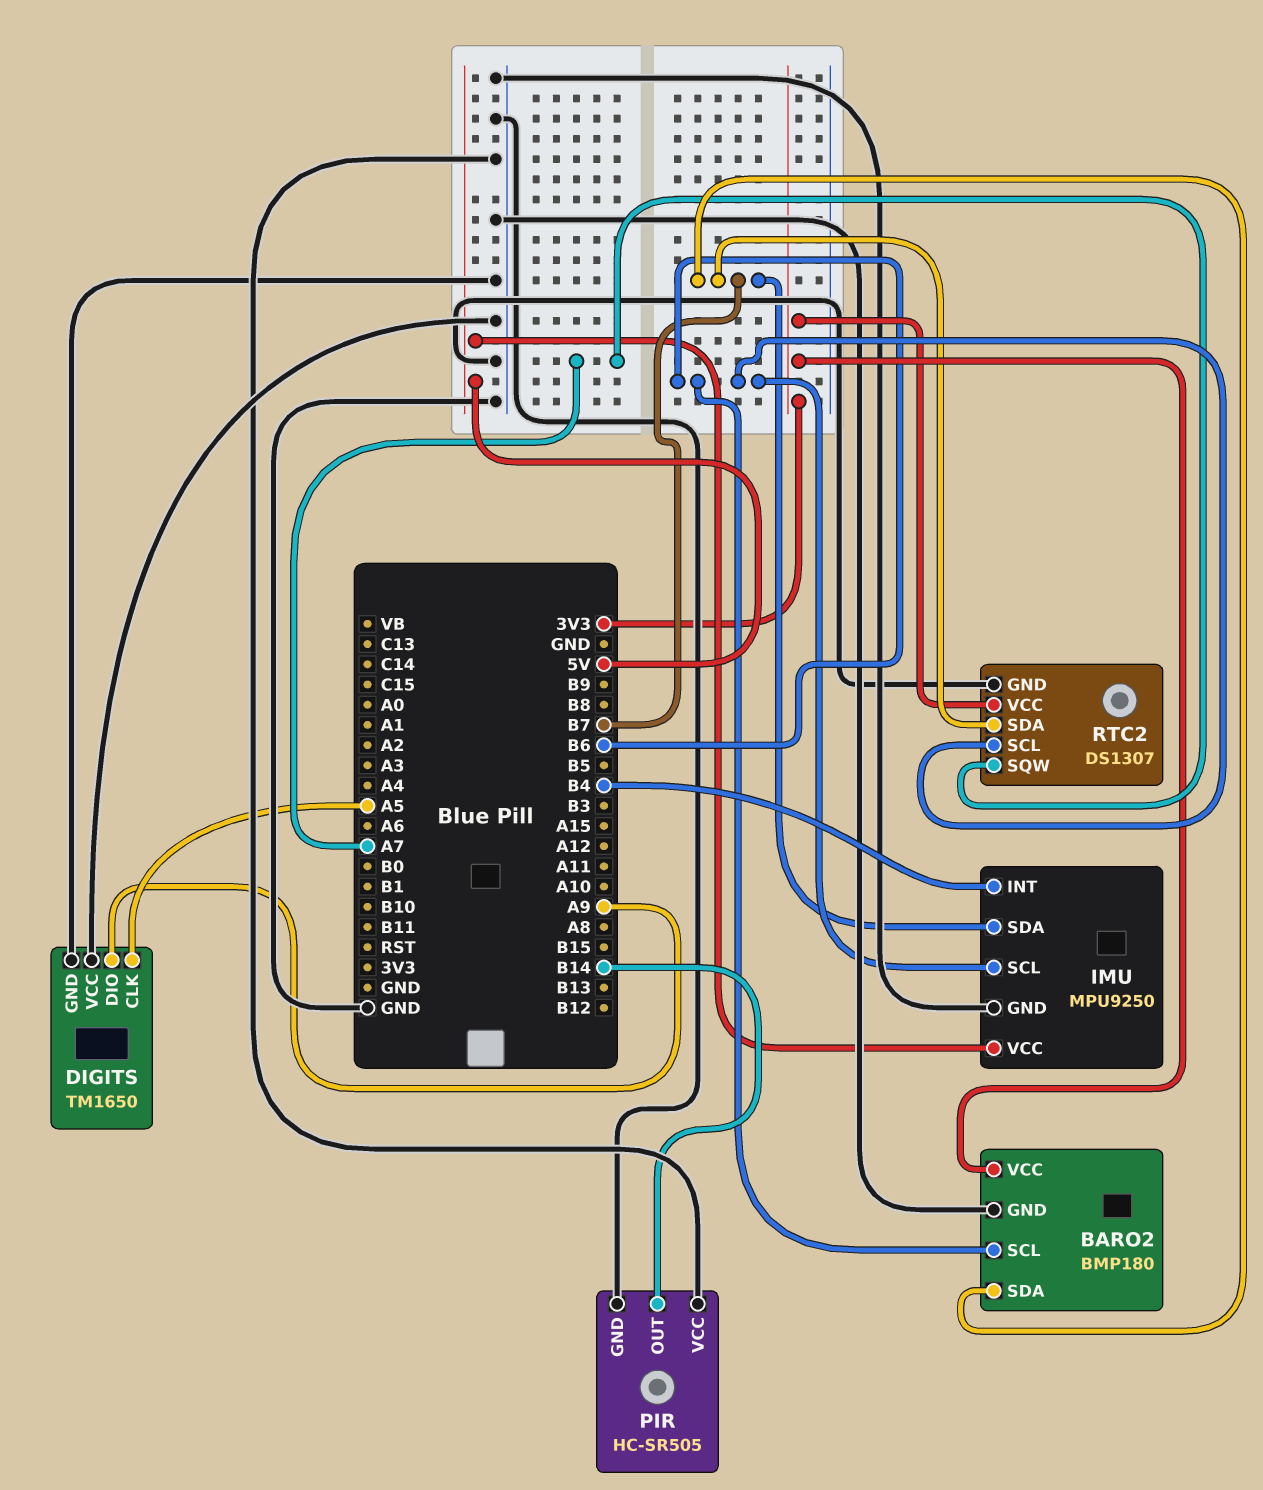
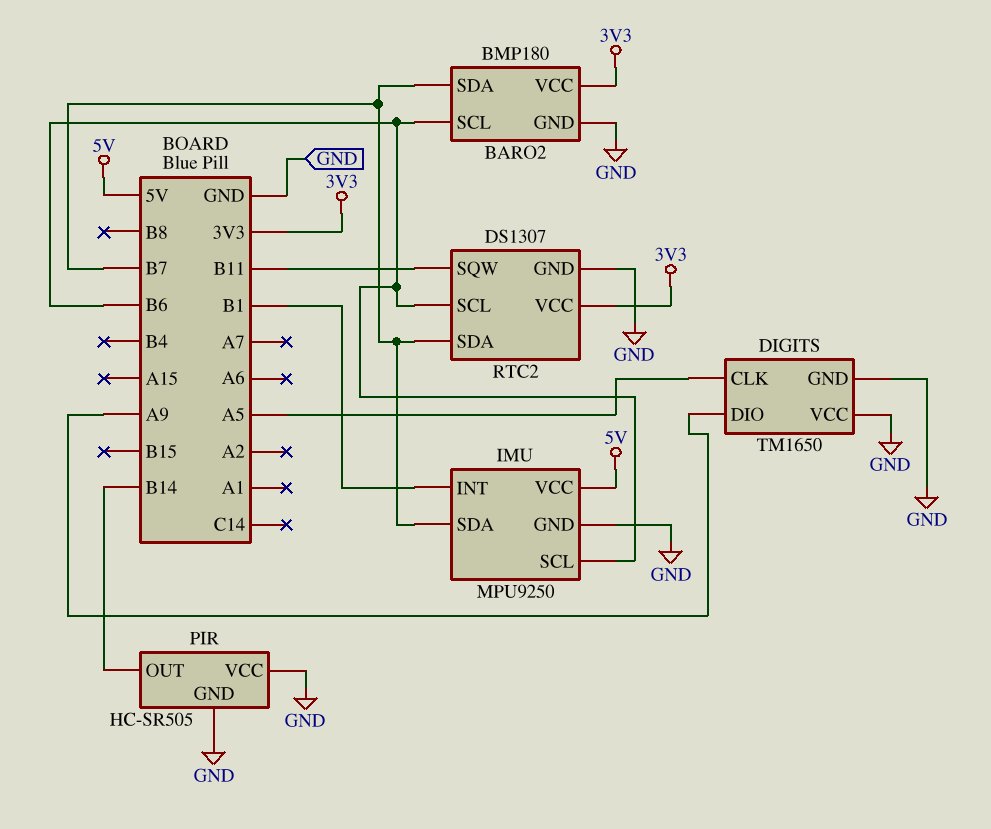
IMU pin INT: B4 -> B1
RTC2 pin SQW: A7 -> B11

